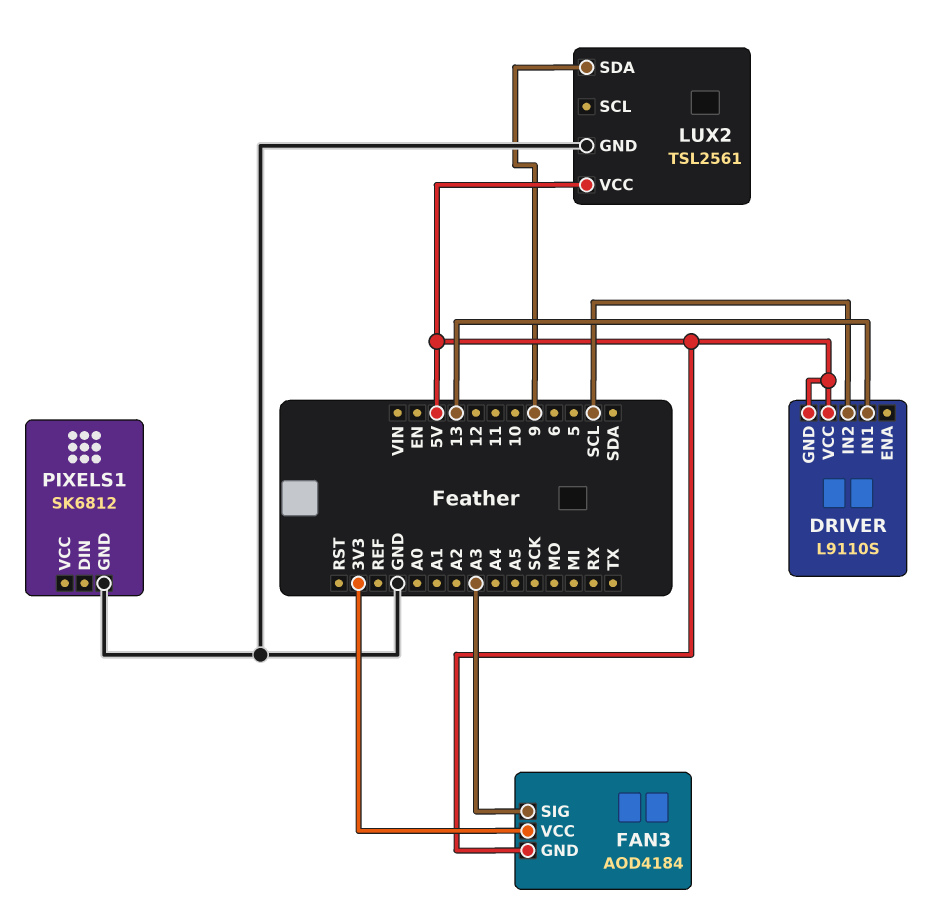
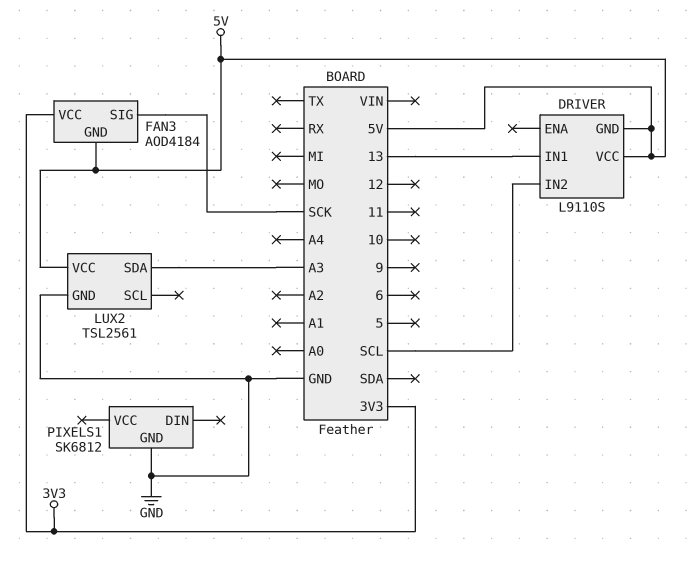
FAN3 pin SIG: A3 -> SCK
LUX2 pin SDA: 9 -> A3

